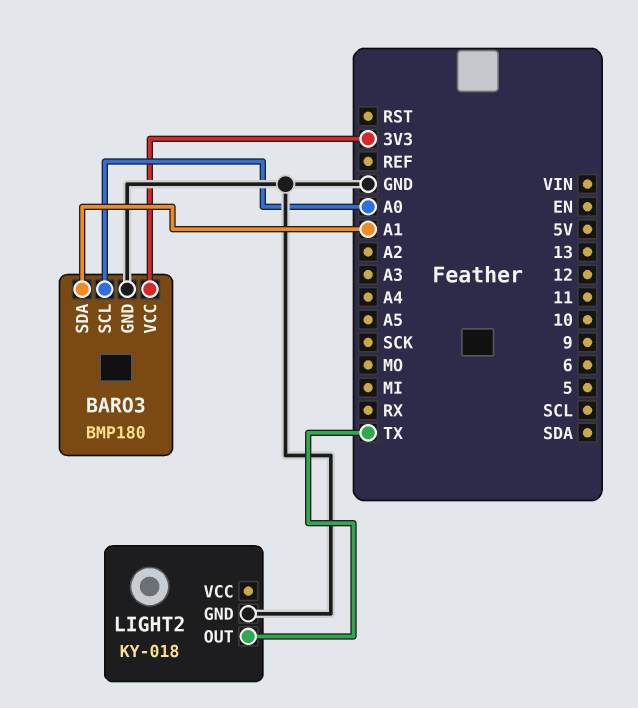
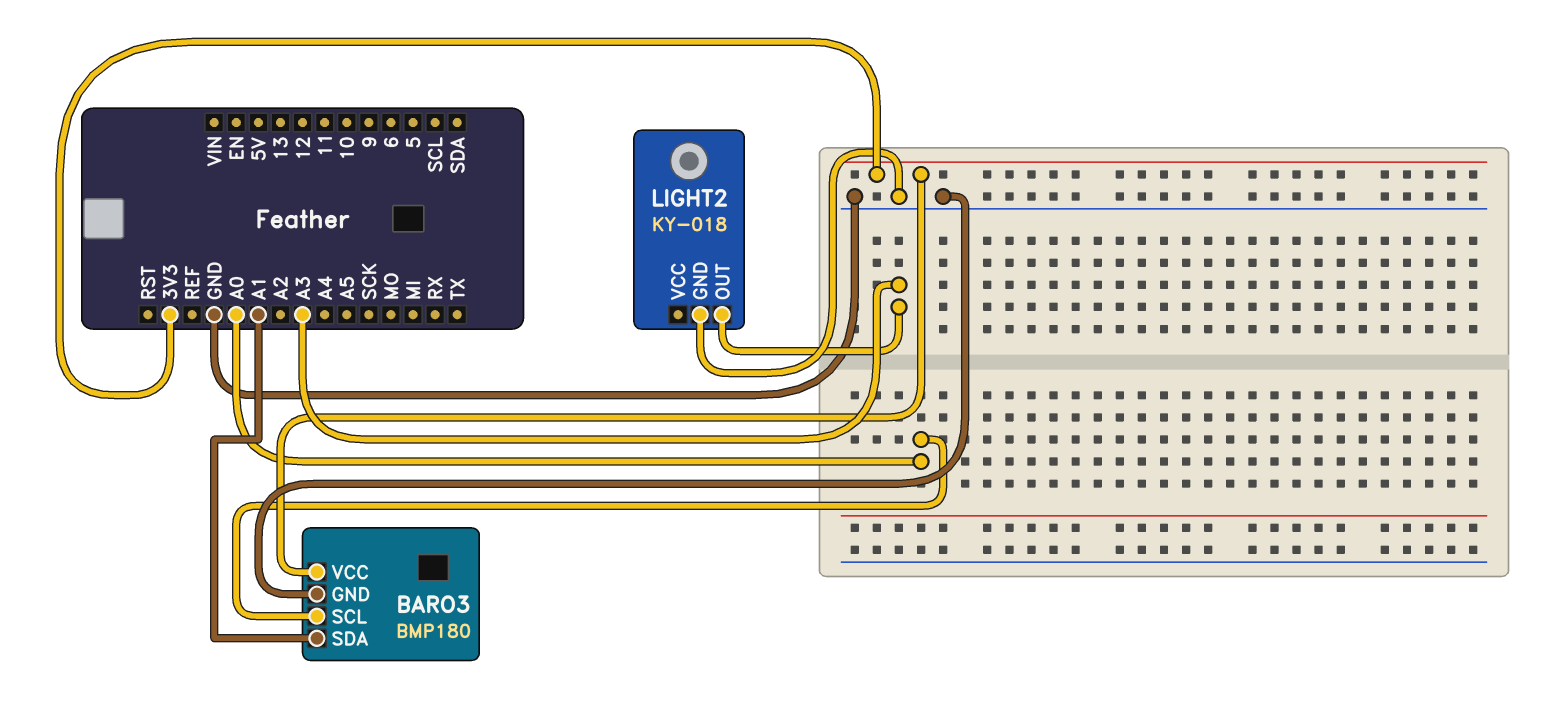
LIGHT2 pin OUT: TX -> A3

